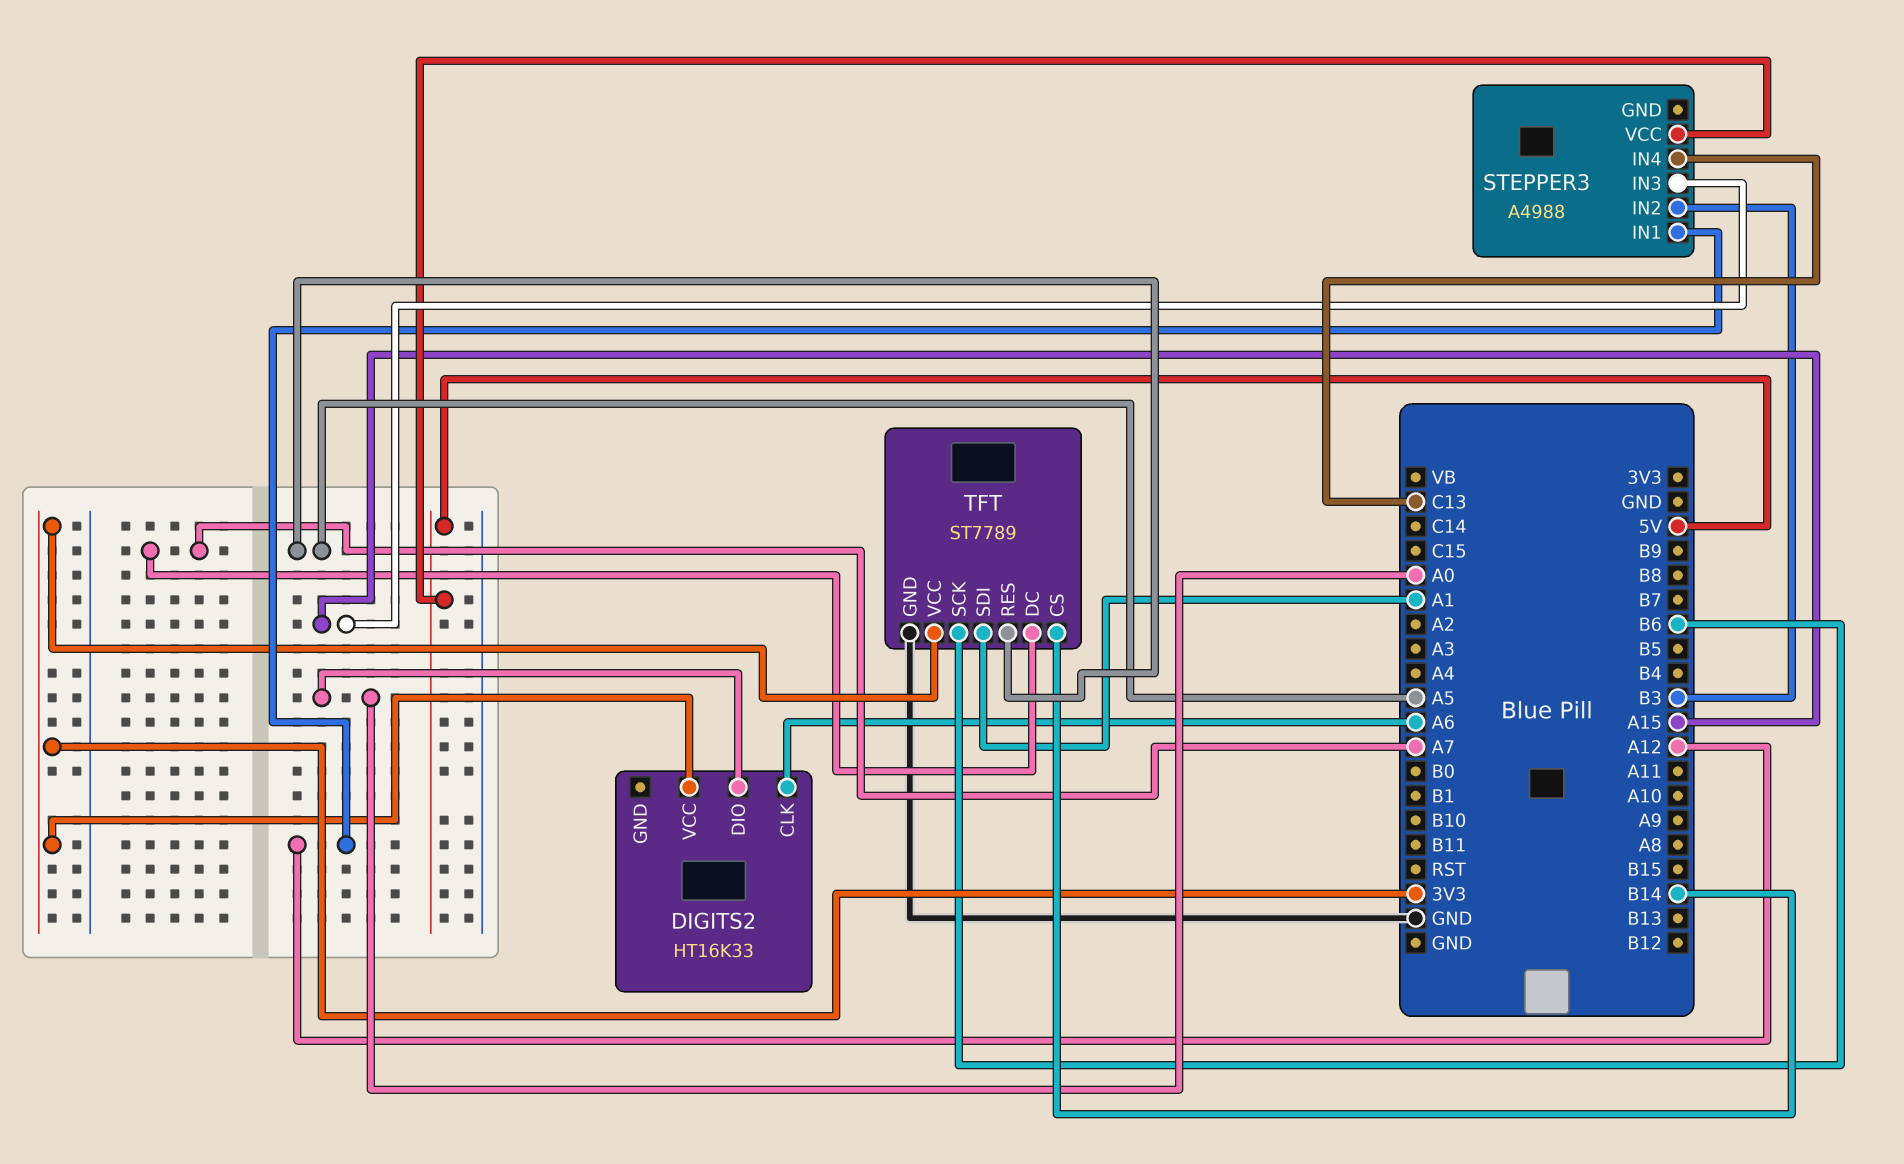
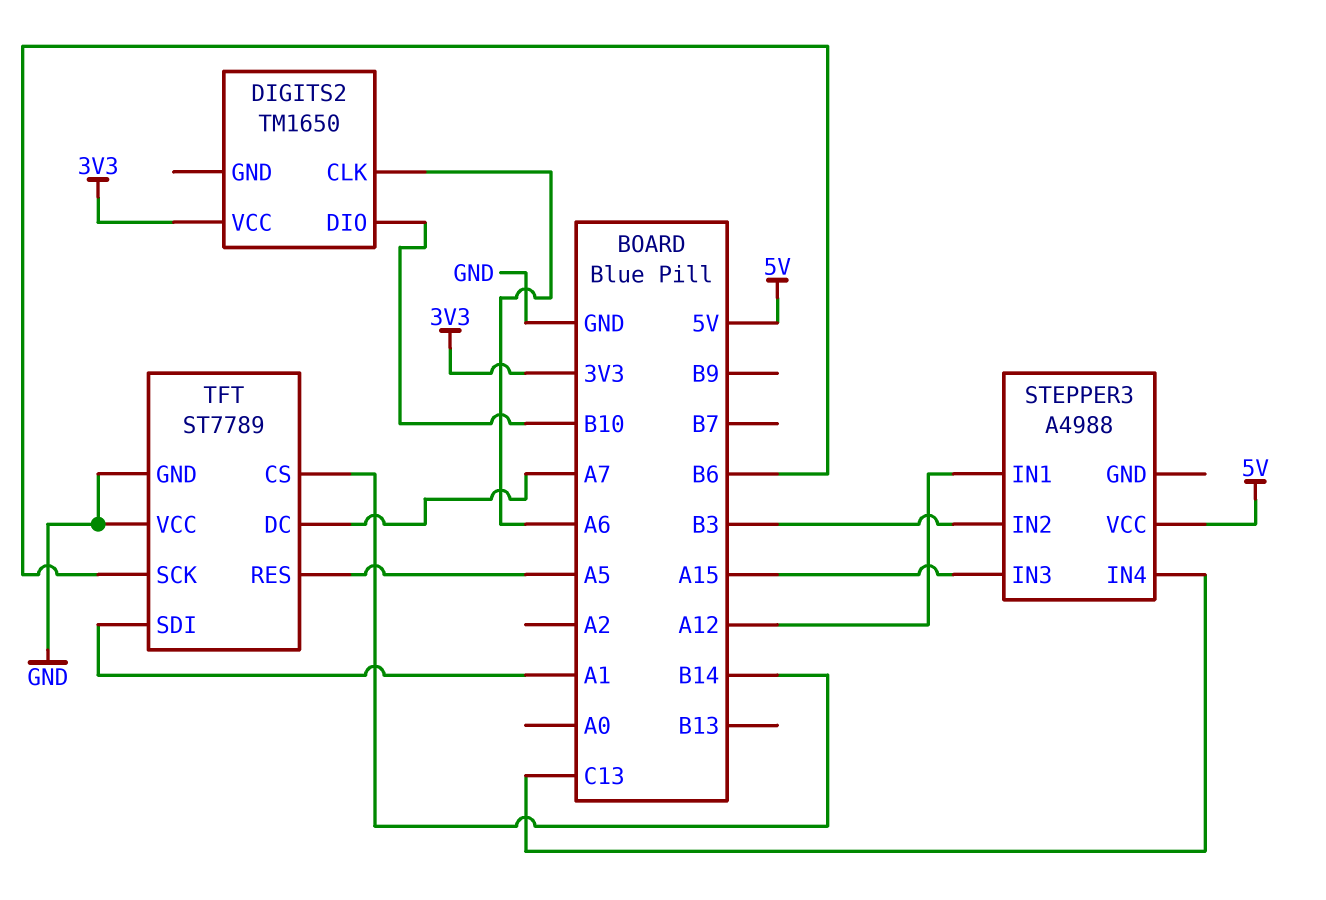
DIGITS2: HT16K33 -> TM1650
DIGITS2 pin DIO: A0 -> B10
TFT pin VCC: 3V3 -> GND

